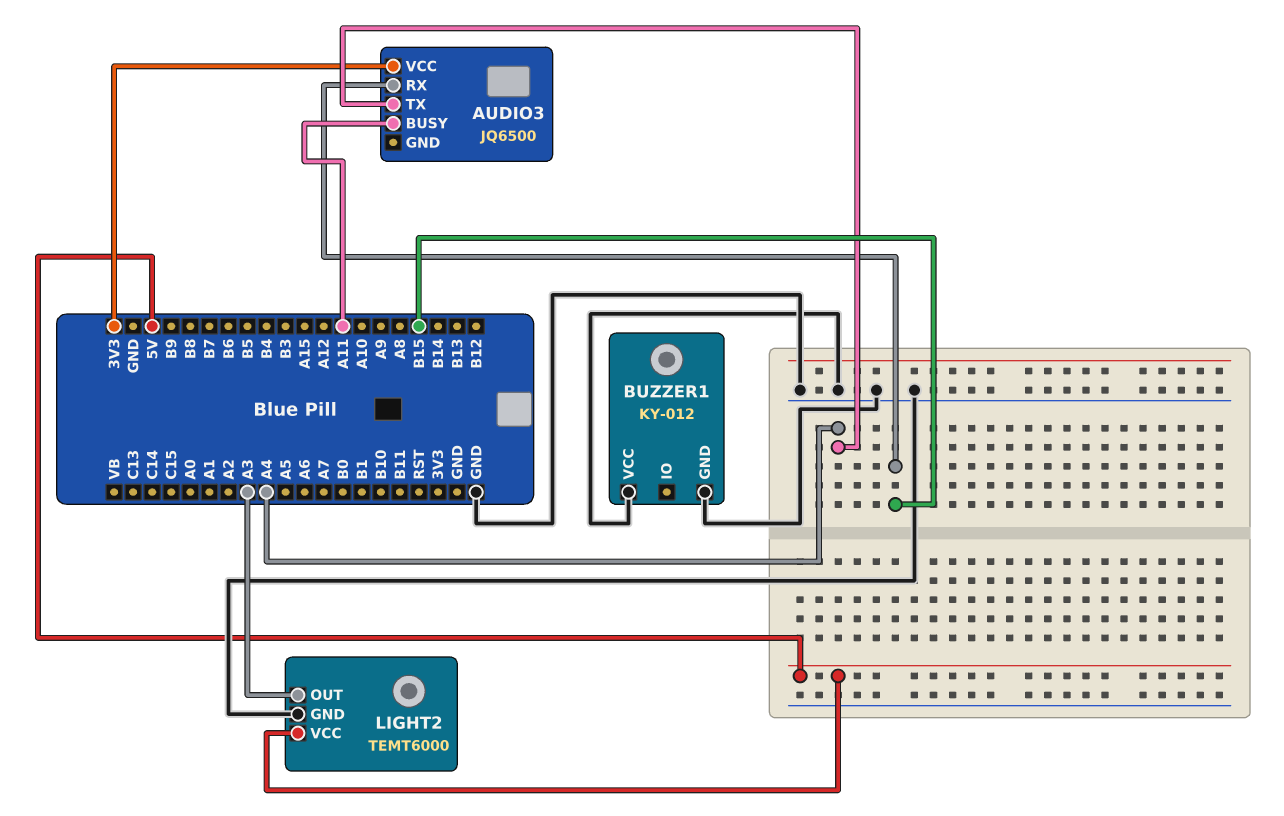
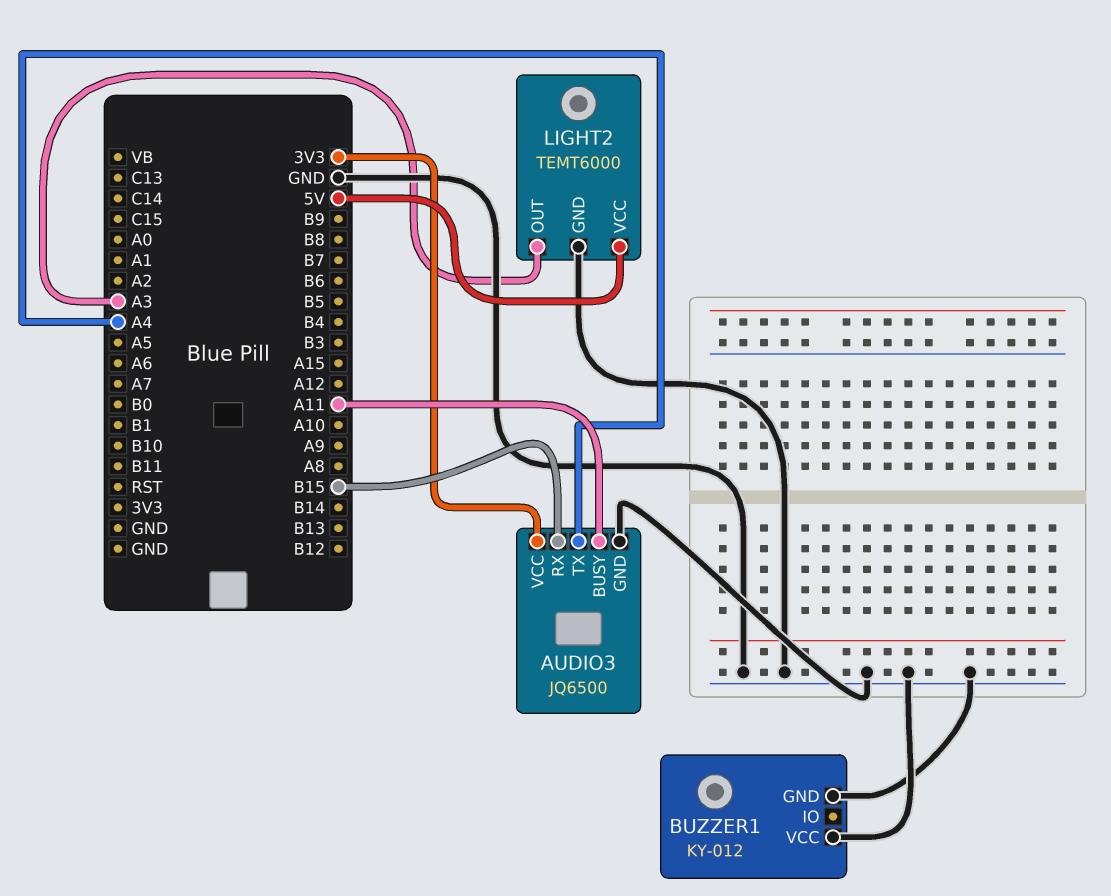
AUDIO3 pin GND: none -> GND

